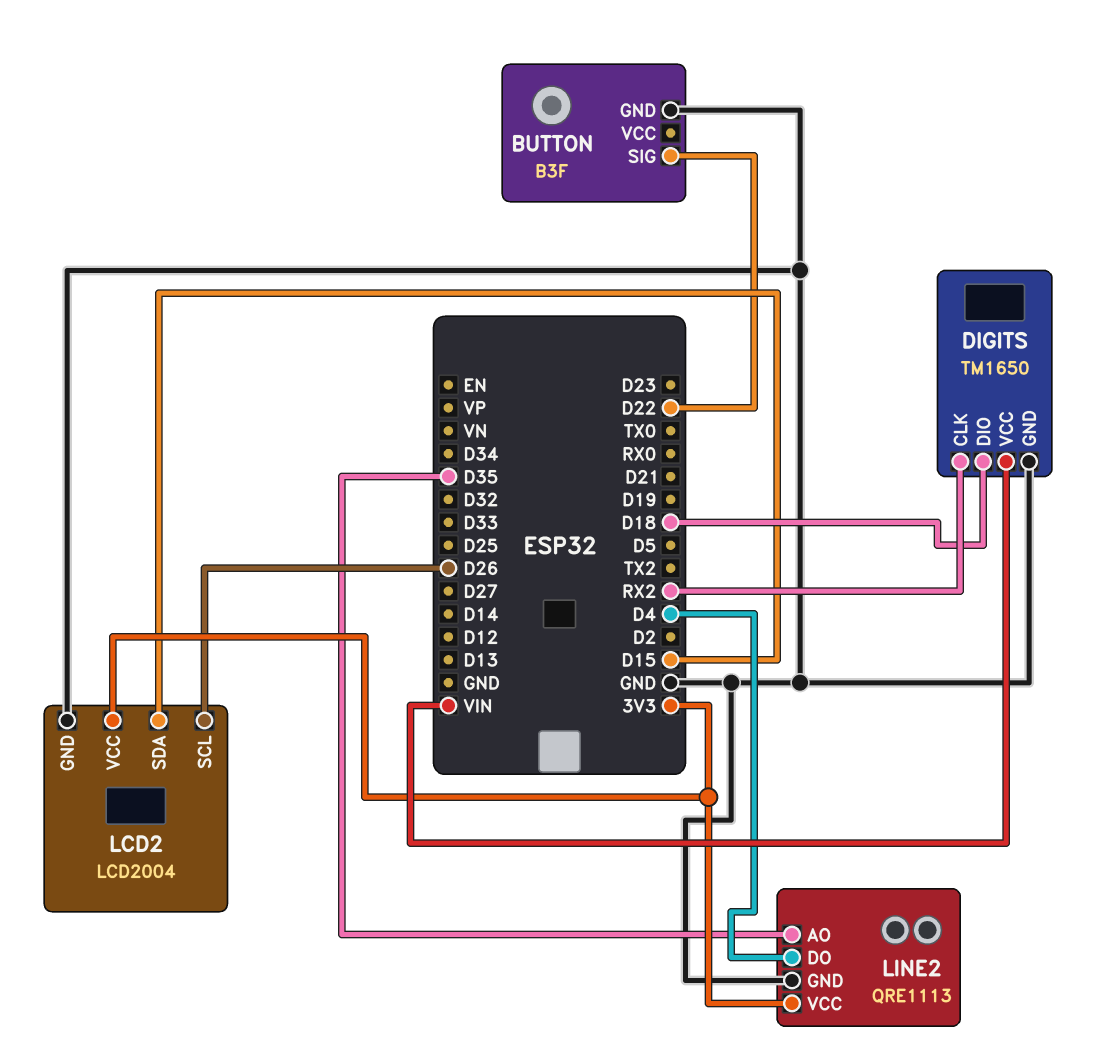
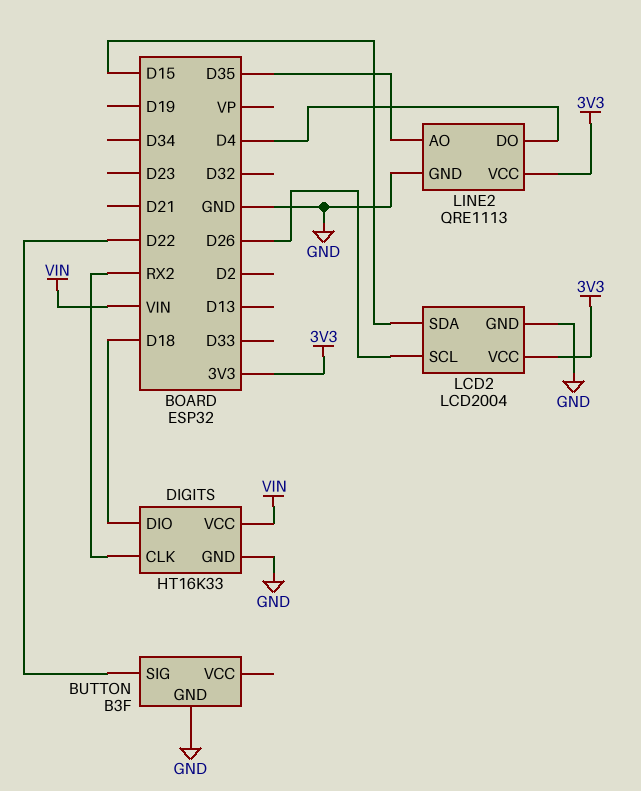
DIGITS: TM1650 -> HT16K33

